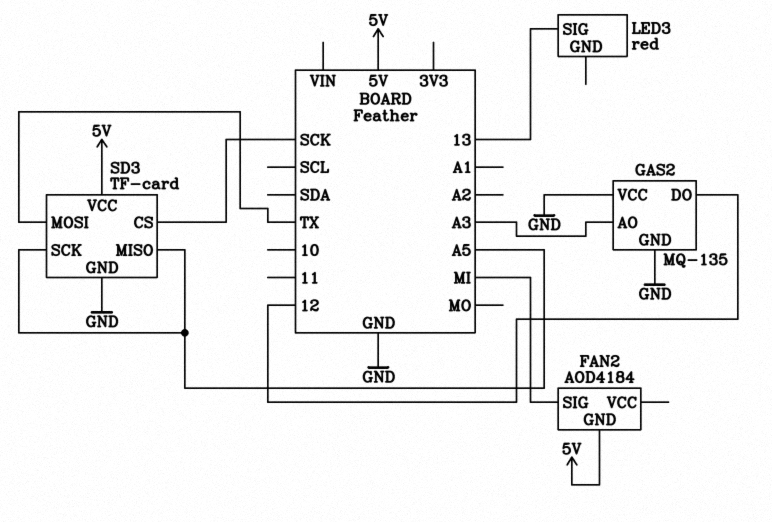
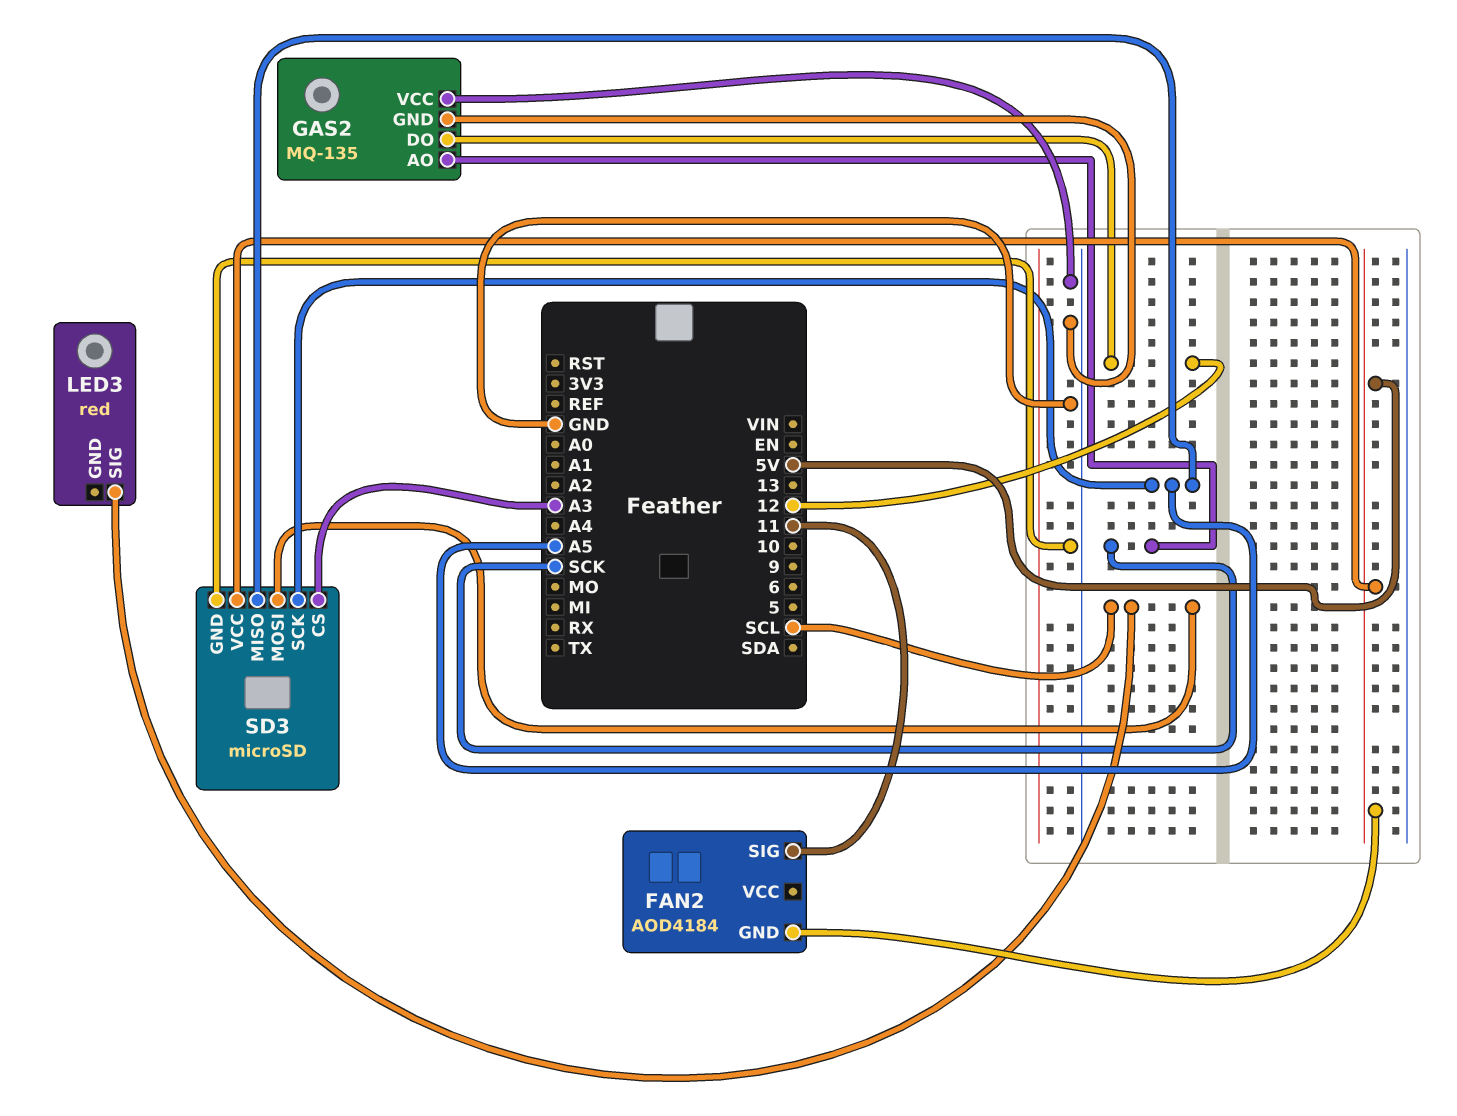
FAN2 pin SIG: MI -> 11
GAS2 pin AO: A3 -> SCK
LED3 pin SIG: 13 -> SCL
SD3: TF-card -> microSD
SD3 pin CS: SCK -> A3
SD3 pin MOSI: TX -> SCL

